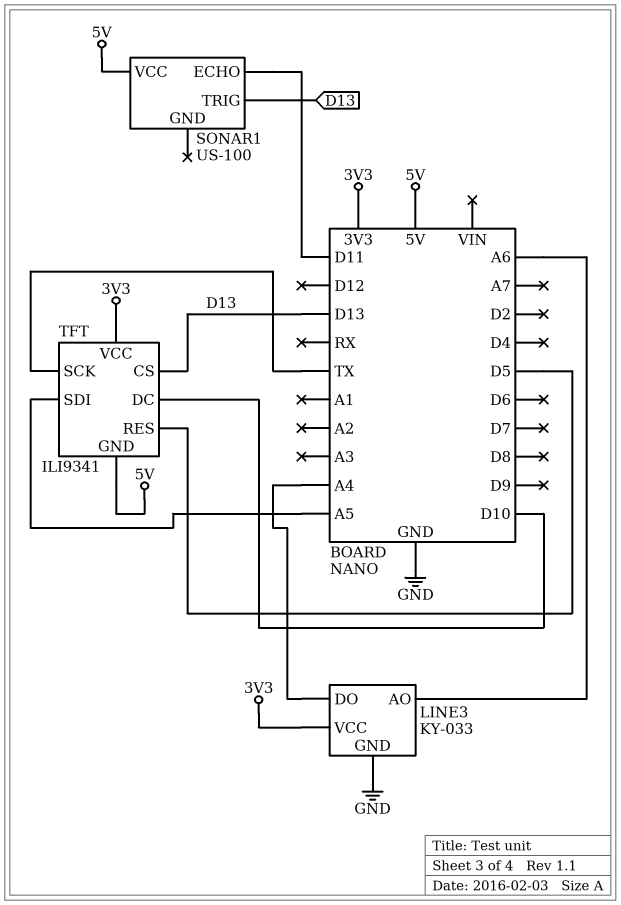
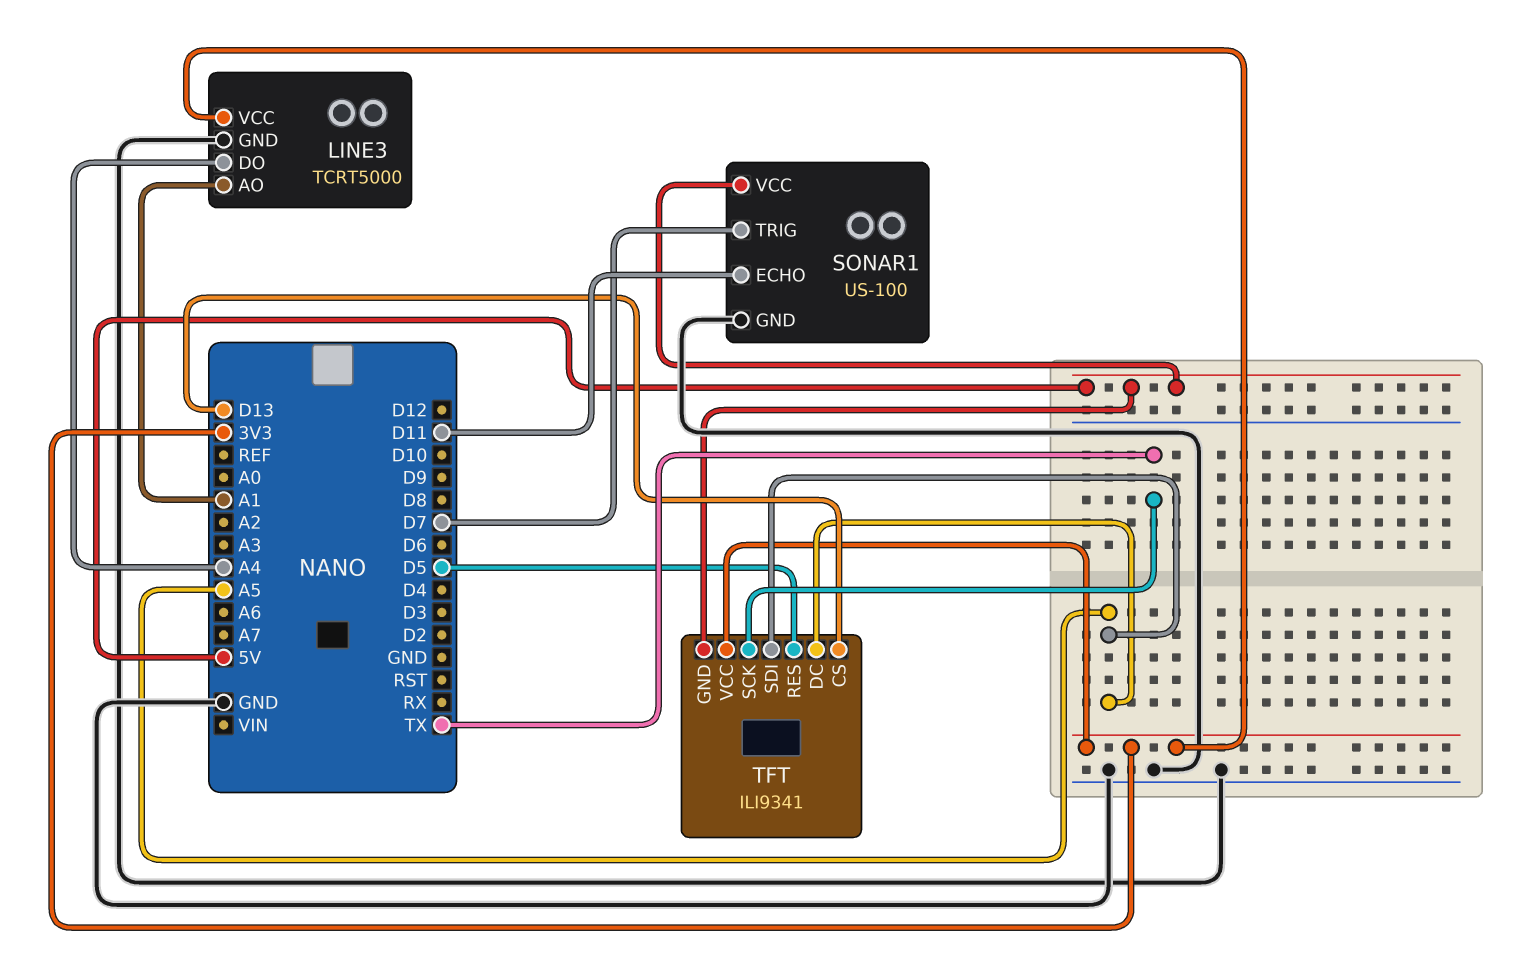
LINE3: KY-033 -> TCRT5000
LINE3 pin AO: A6 -> A1
SONAR1 pin GND: none -> GND
SONAR1 pin TRIG: D13 -> D7
TFT pin DC: D10 -> A5

